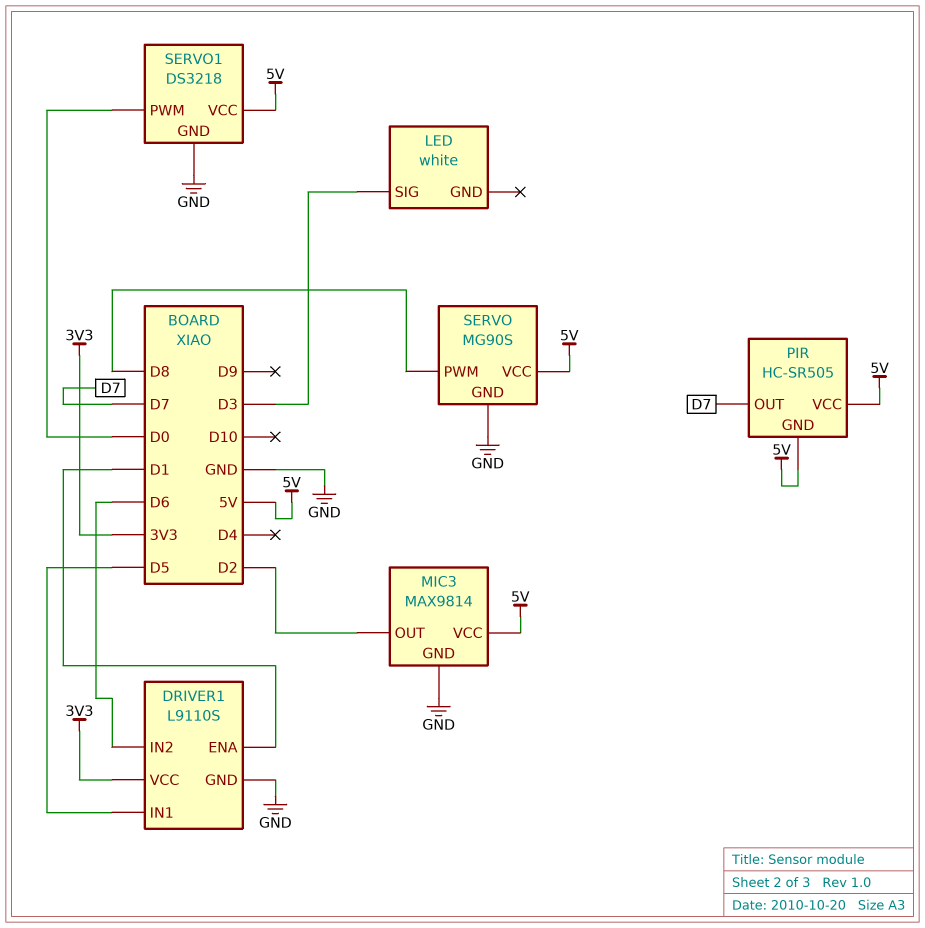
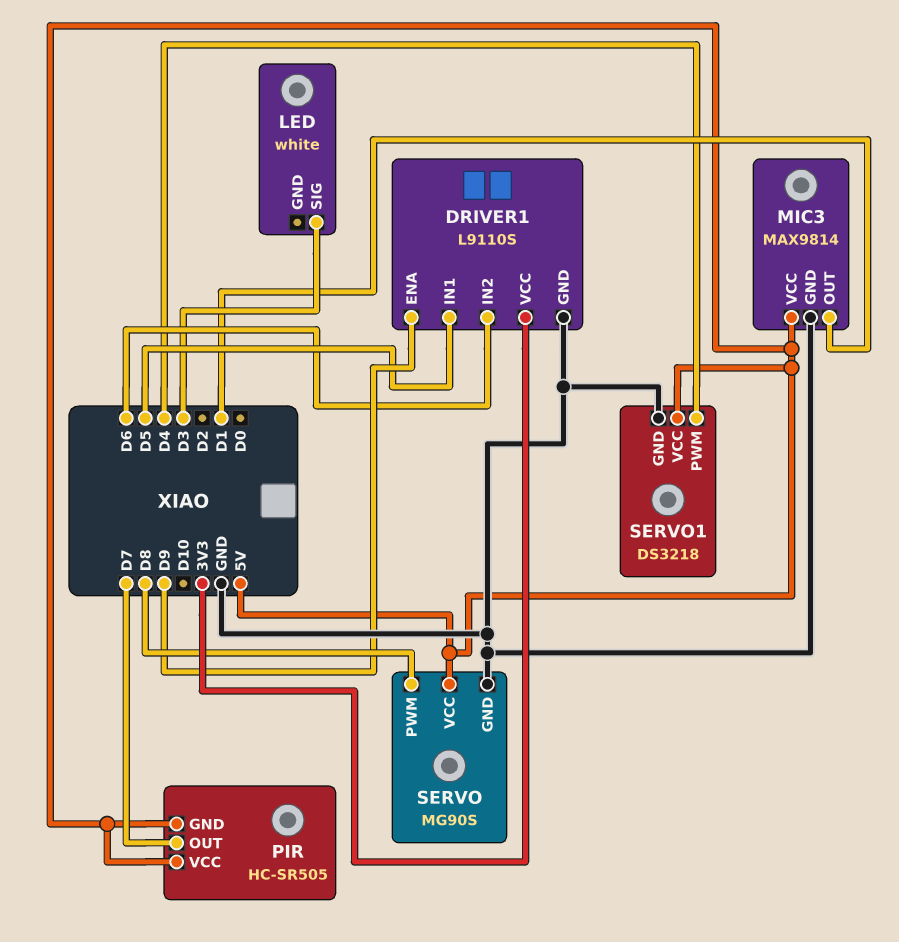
DRIVER1 pin ENA: D1 -> D9
MIC3 pin OUT: D2 -> D1
SERVO1 pin PWM: D0 -> D4

